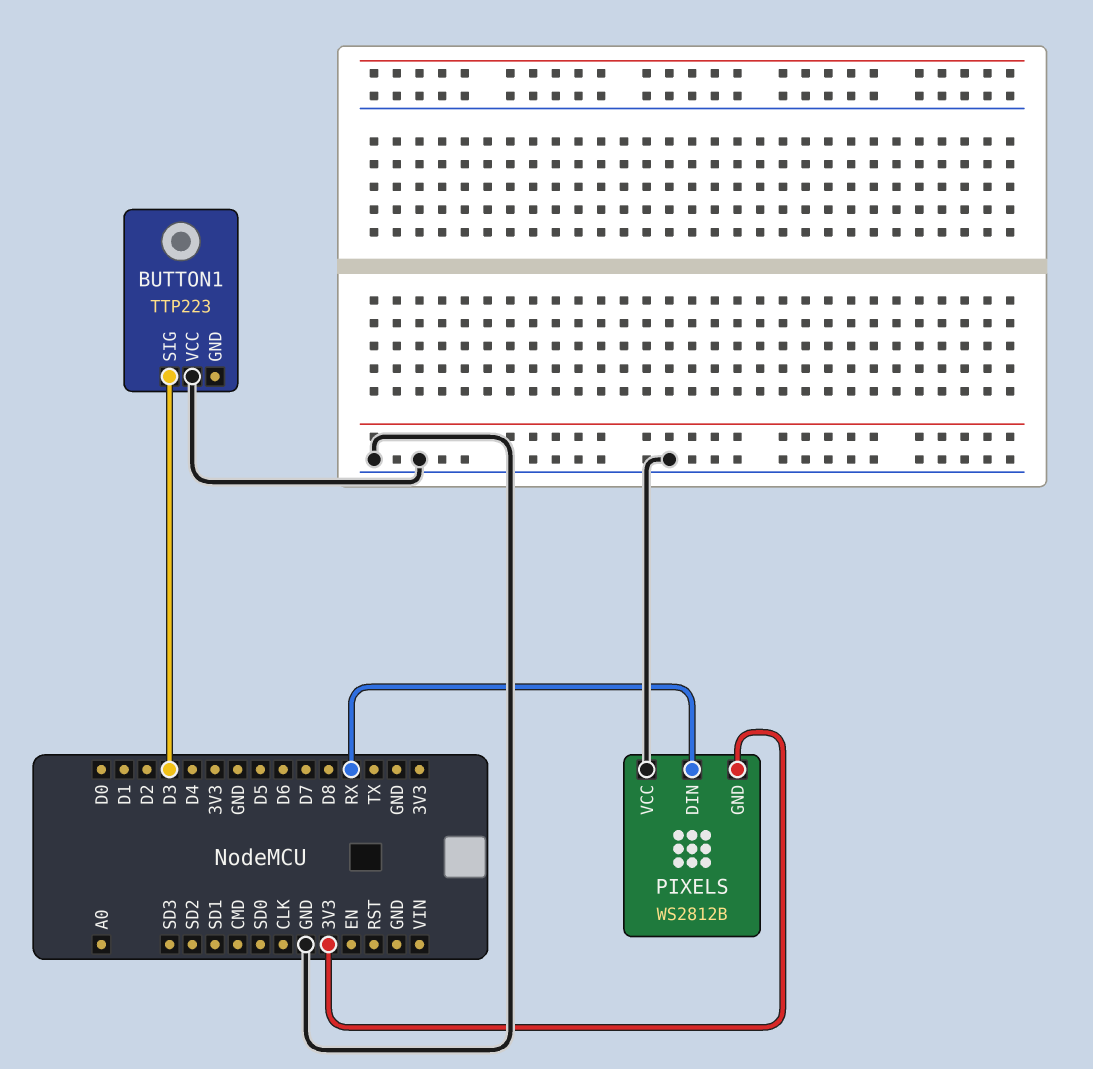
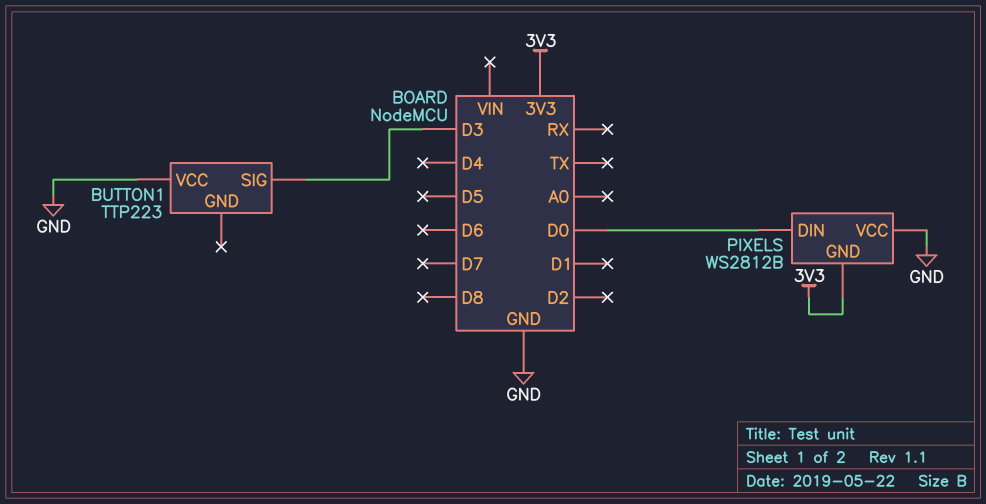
PIXELS pin DIN: RX -> D0

